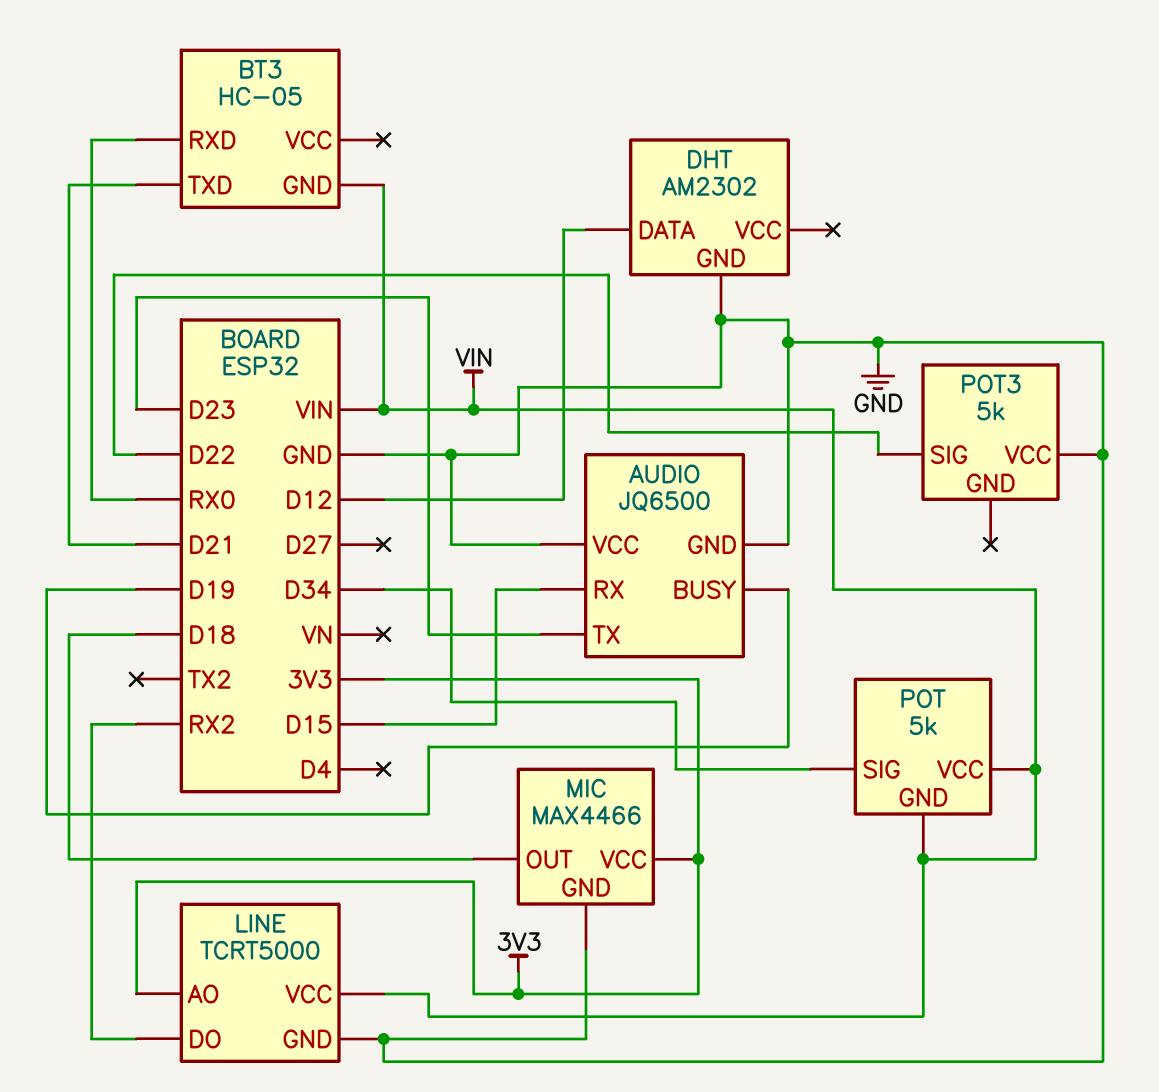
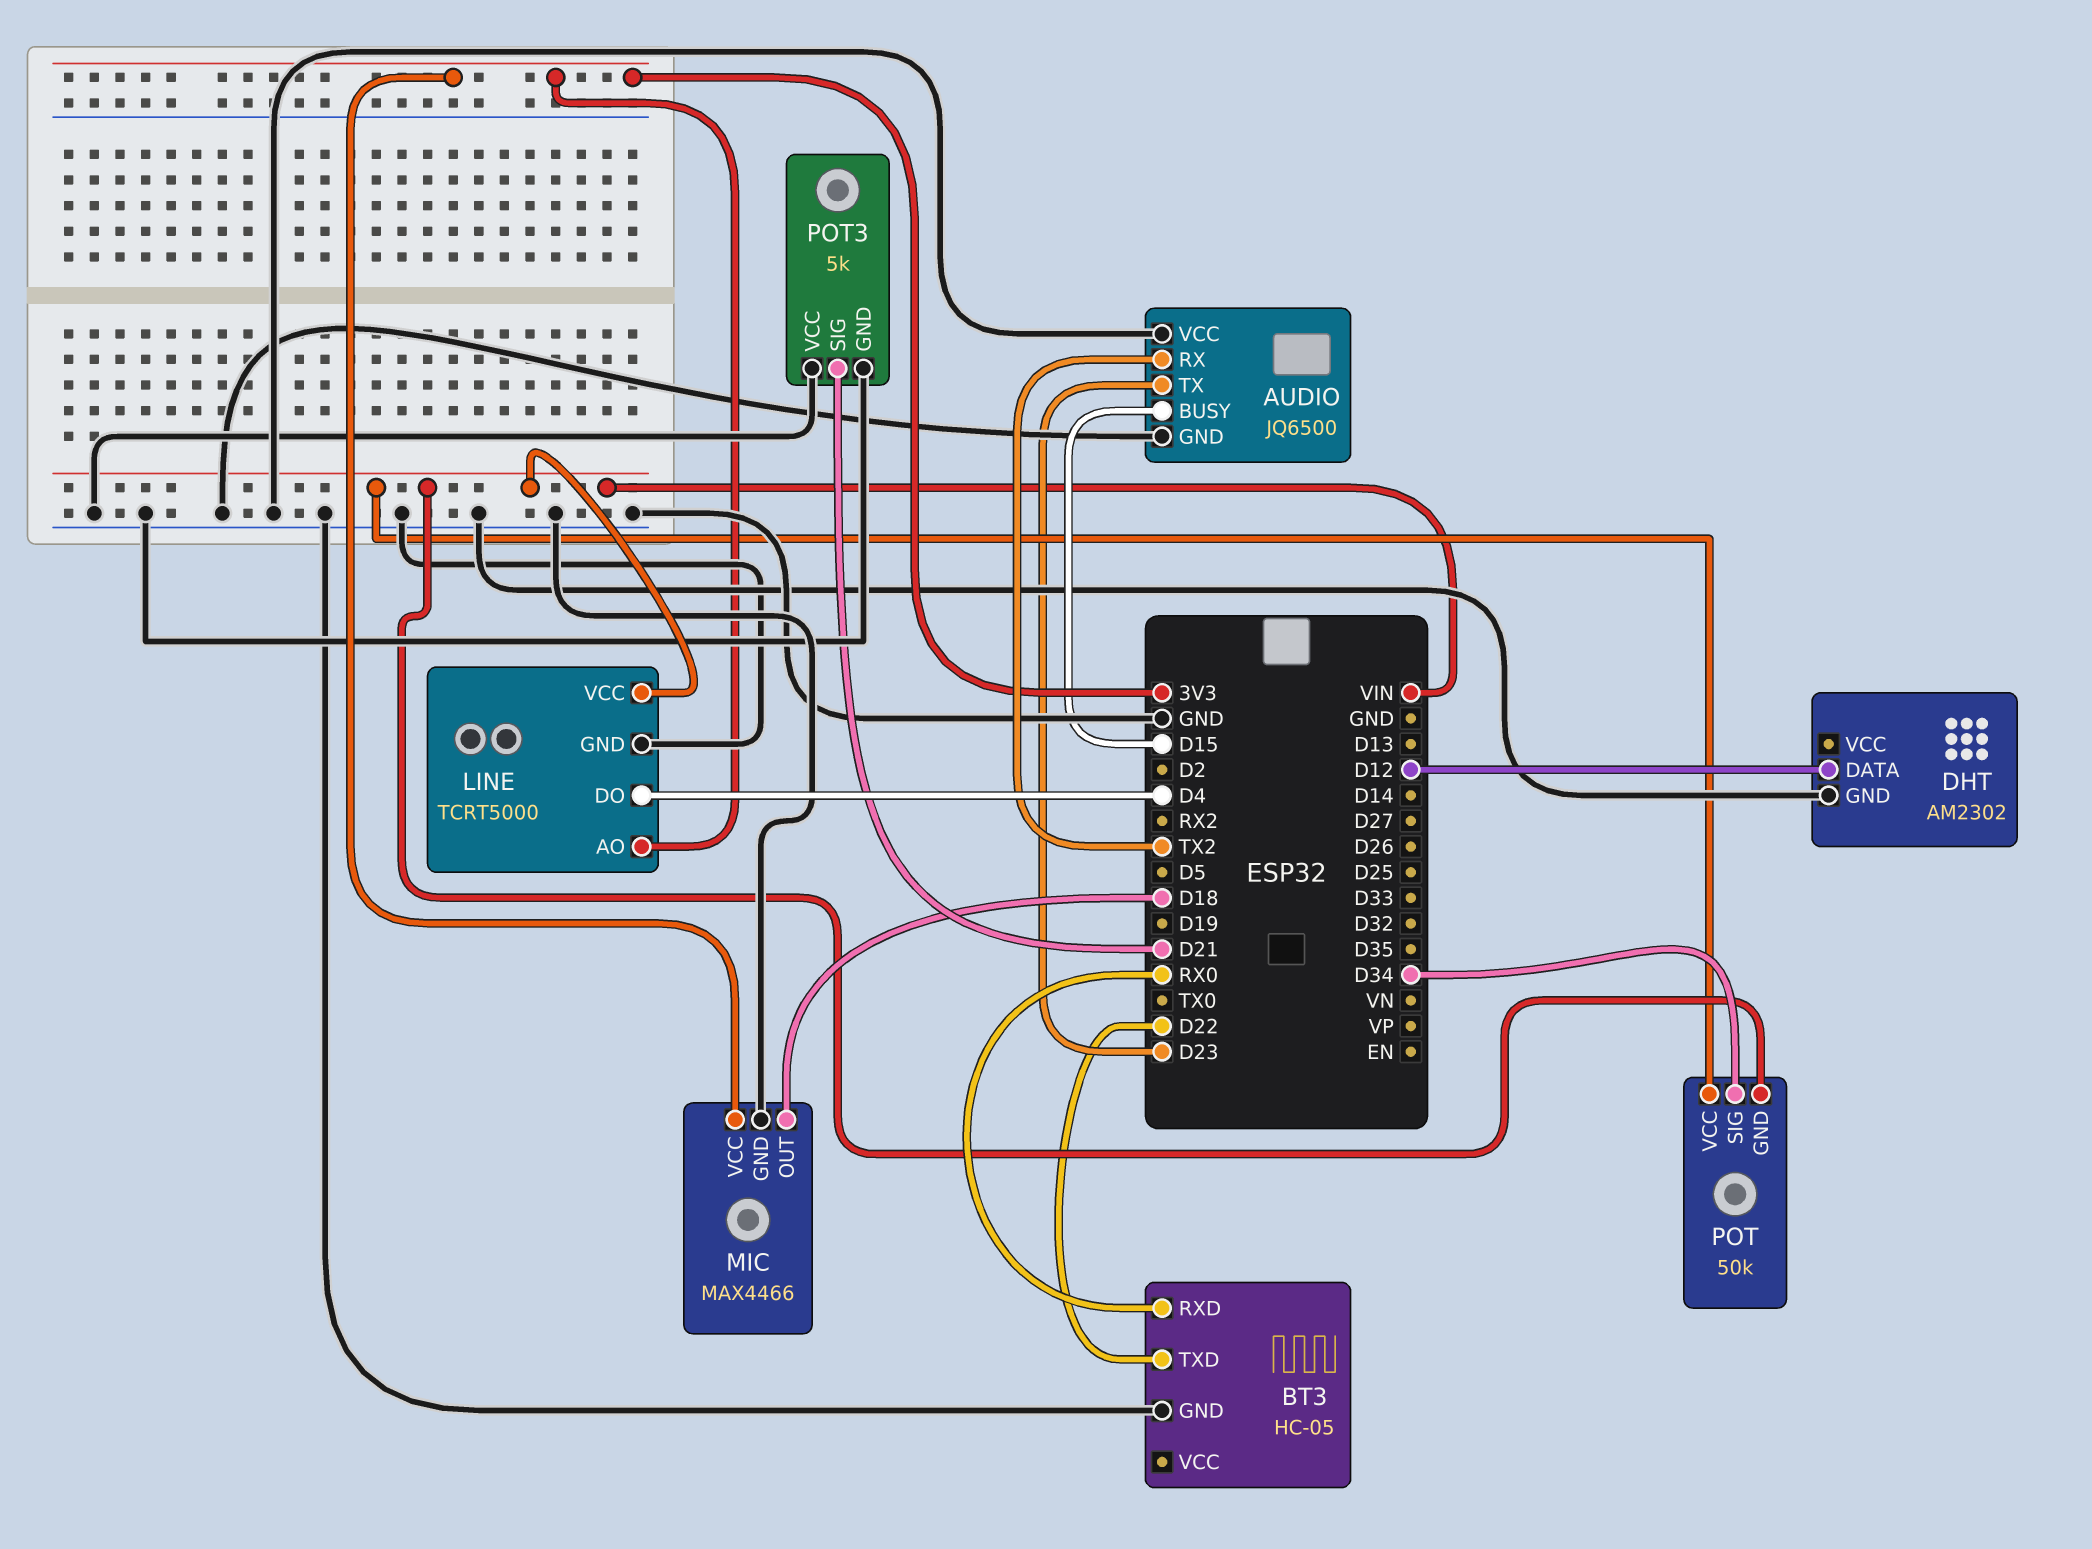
AUDIO pin BUSY: D19 -> D15
AUDIO pin RX: D15 -> TX2
BT3 pin GND: VIN -> GND
BT3 pin TXD: D21 -> D22
LINE pin DO: RX2 -> D4
POT: 5k -> 50k
POT3 pin GND: none -> GND
POT3 pin SIG: D22 -> D21

